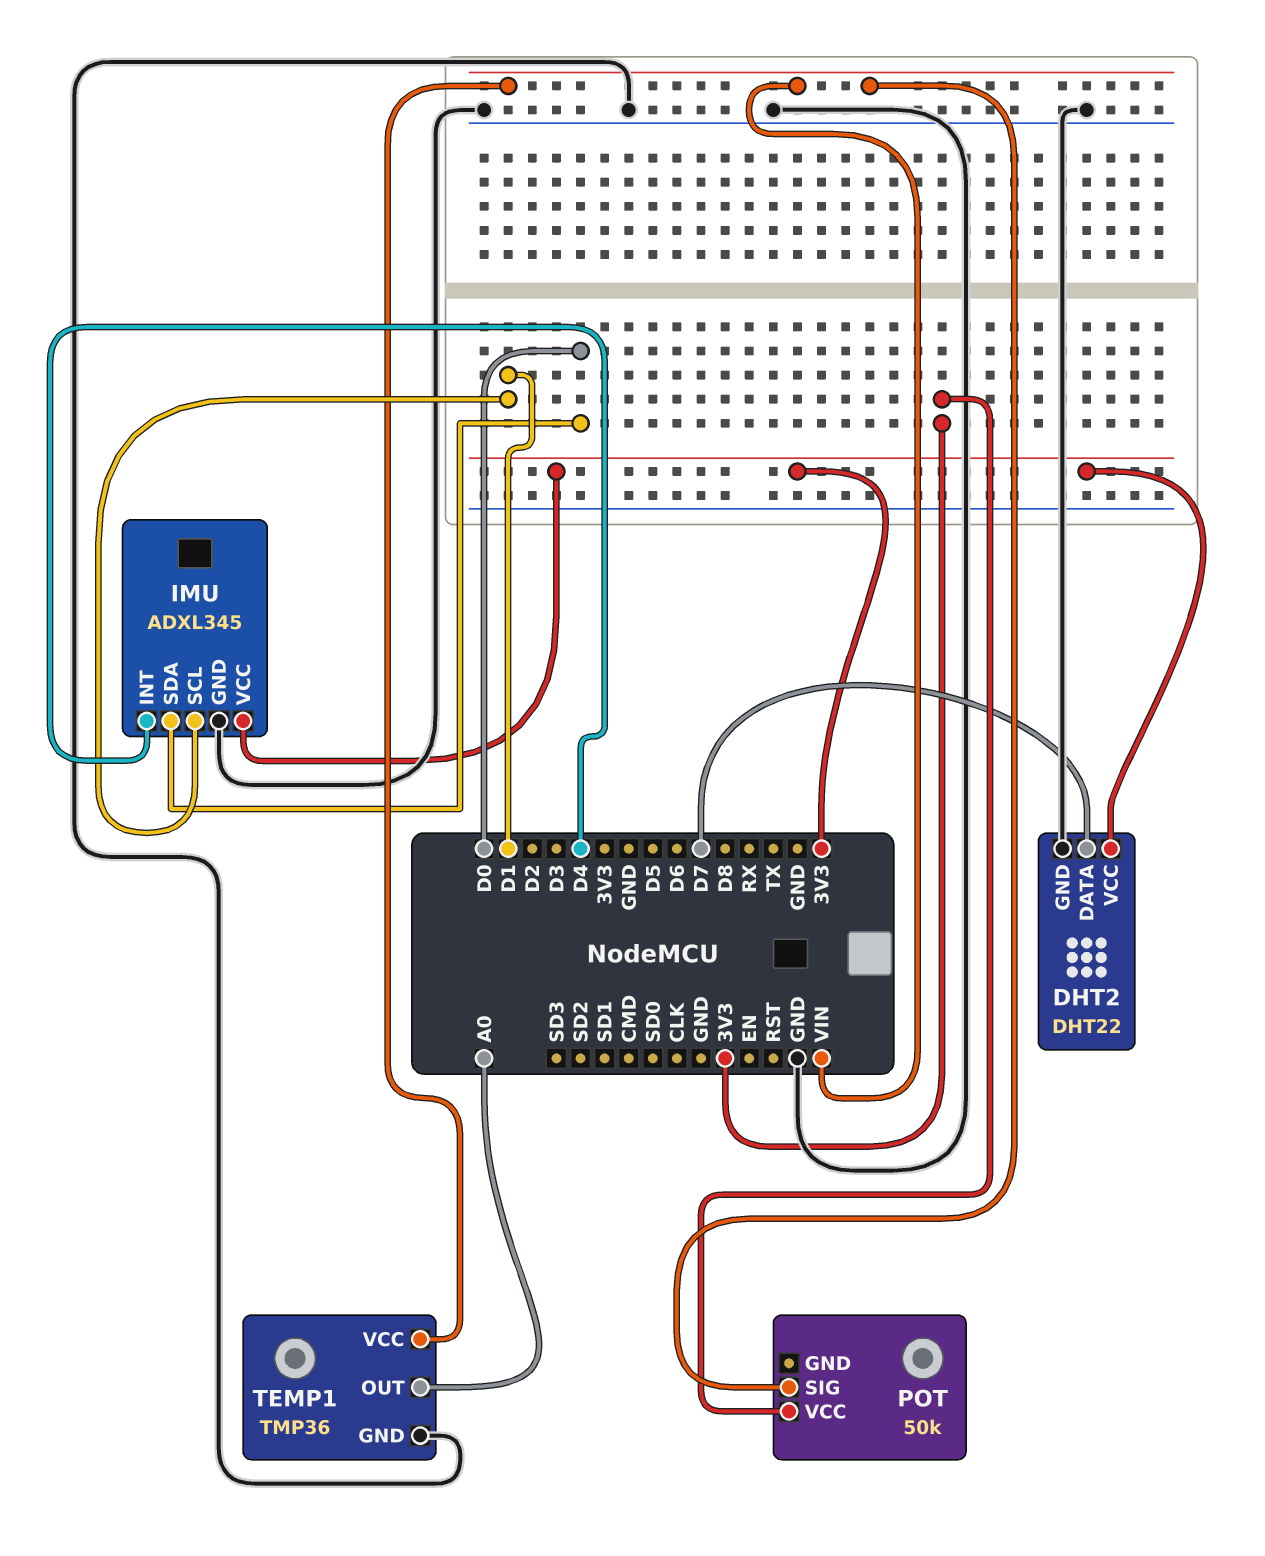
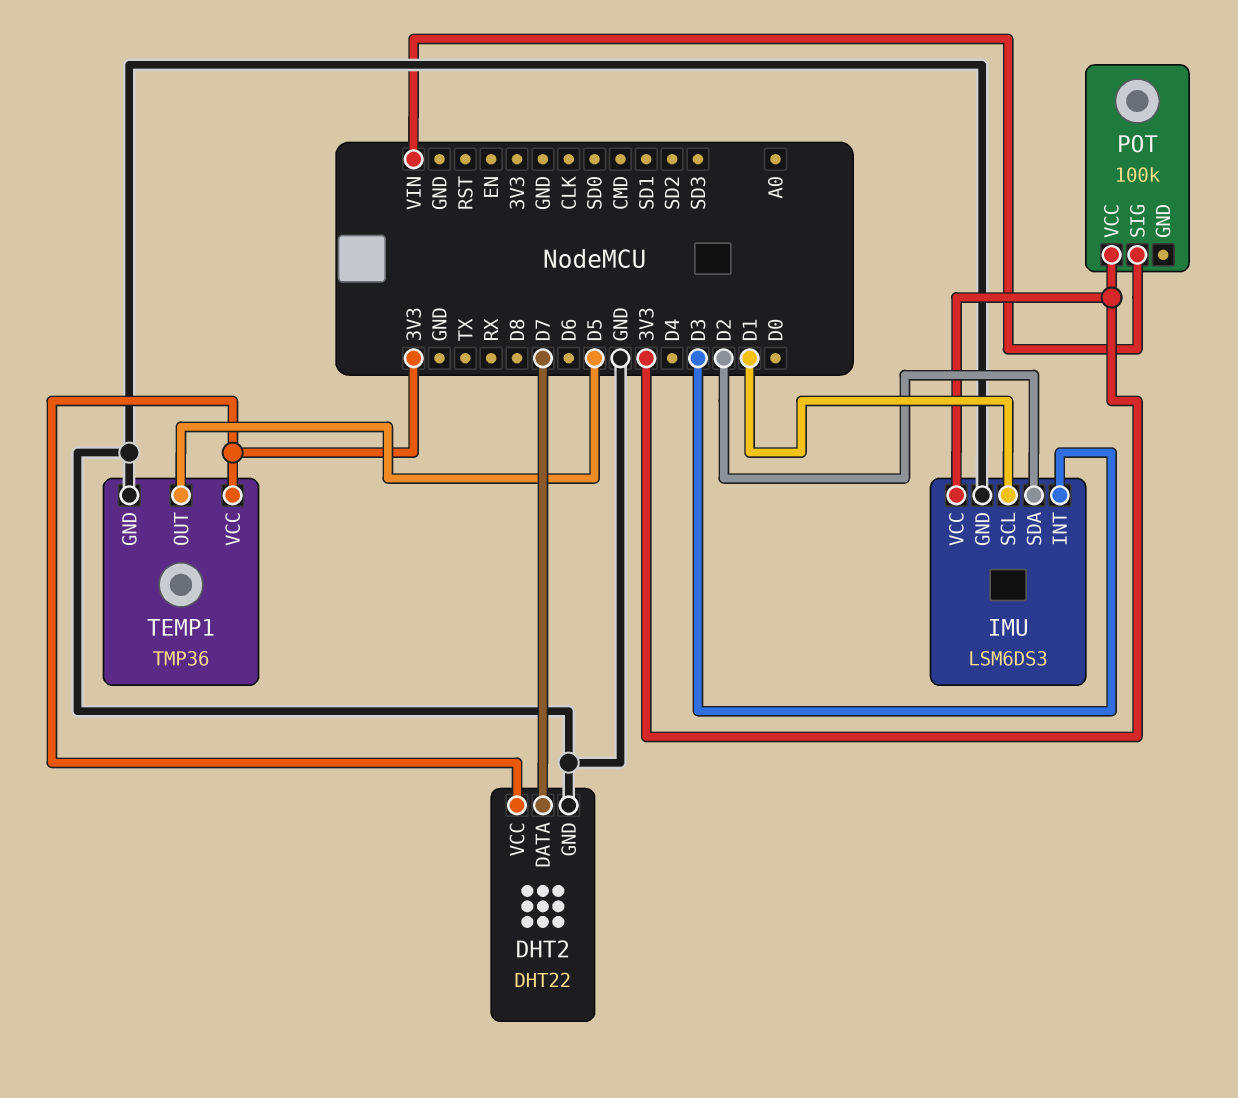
IMU: ADXL345 -> LSM6DS3
IMU pin INT: D4 -> D3
IMU pin SDA: D0 -> D2
POT: 50k -> 100k
TEMP1 pin OUT: A0 -> D5
TEMP1 pin VCC: VIN -> 3V3

